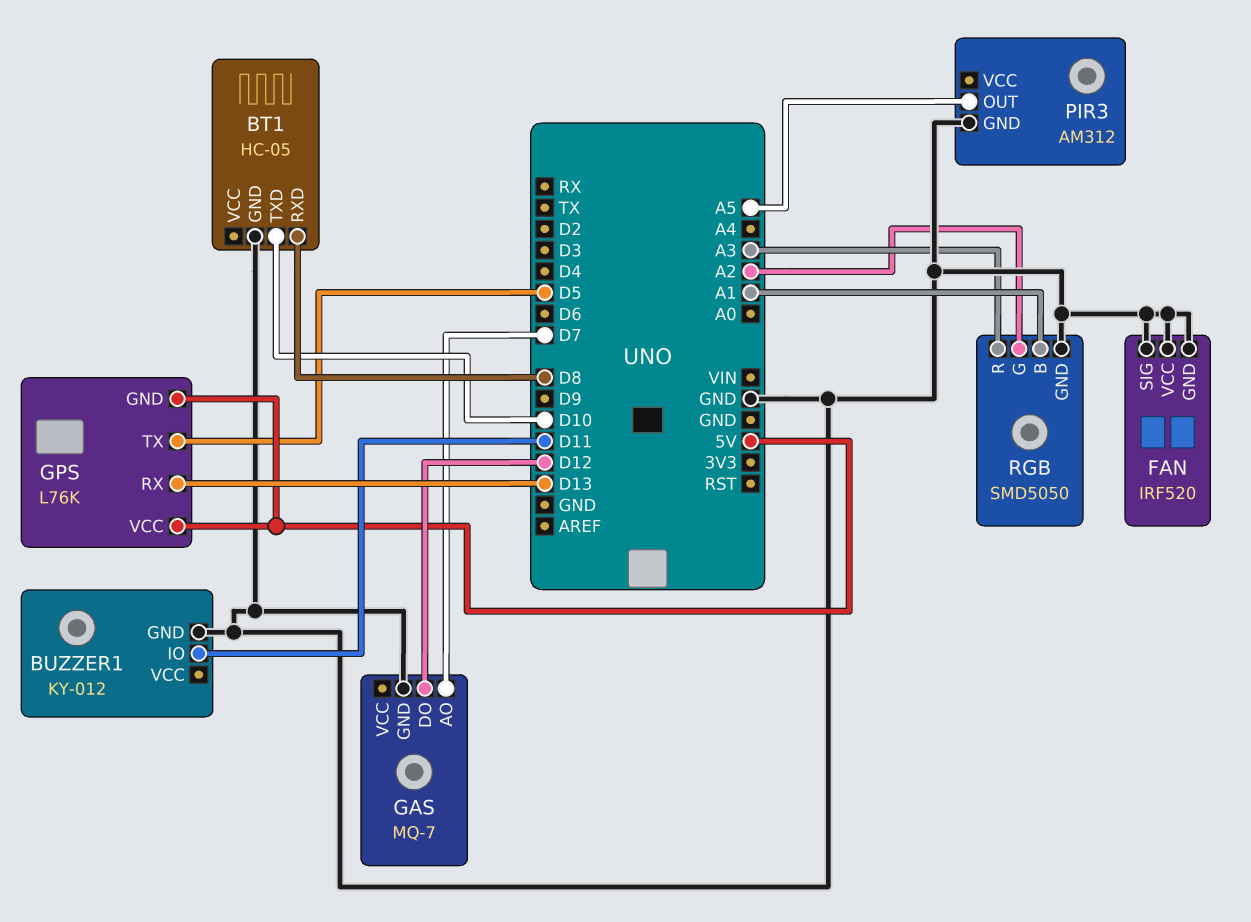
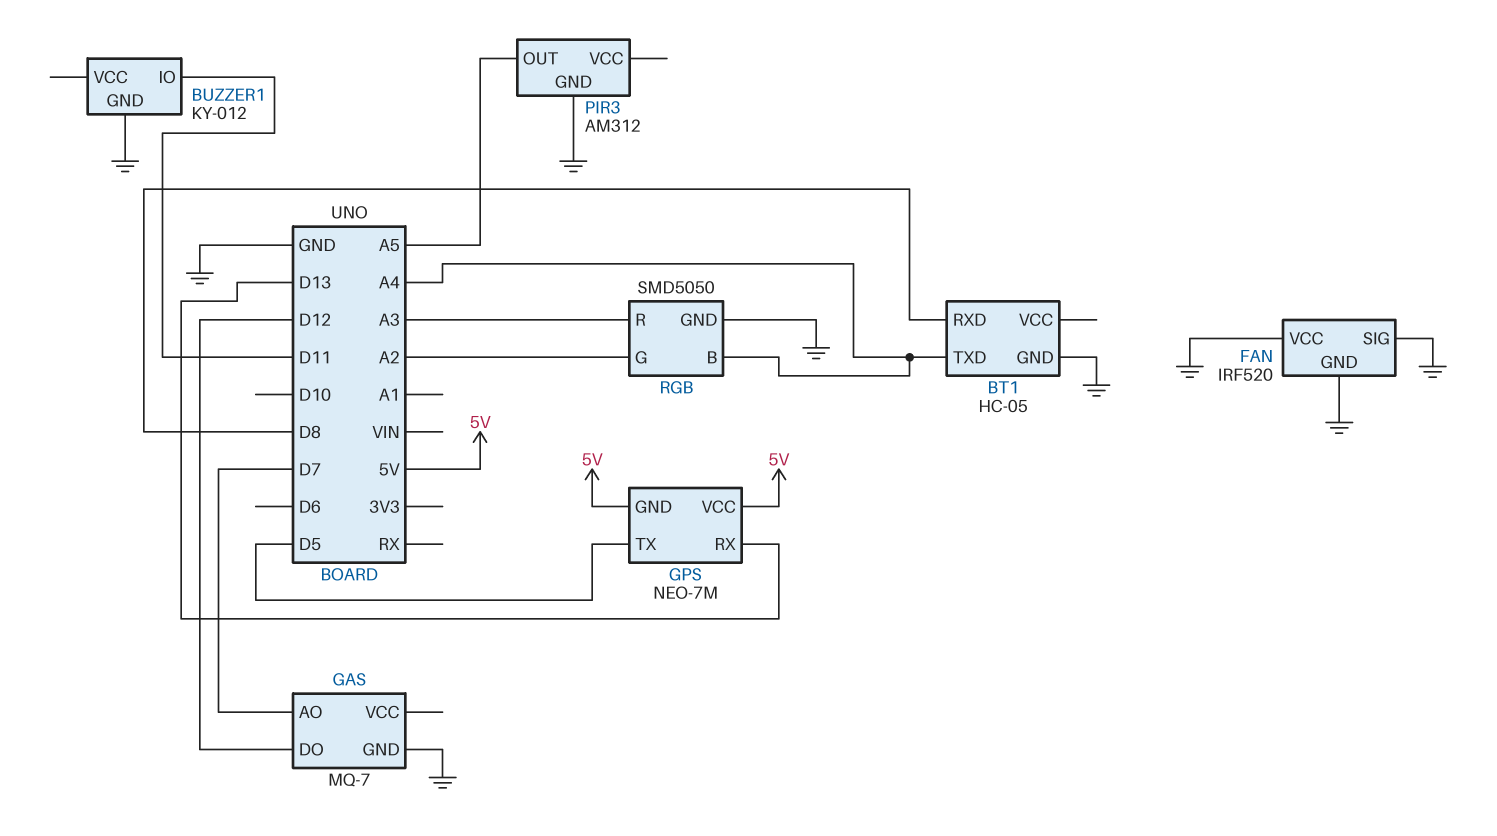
BT1 pin TXD: D10 -> A4
GPS: L76K -> NEO-7M
RGB pin B: A1 -> A4

